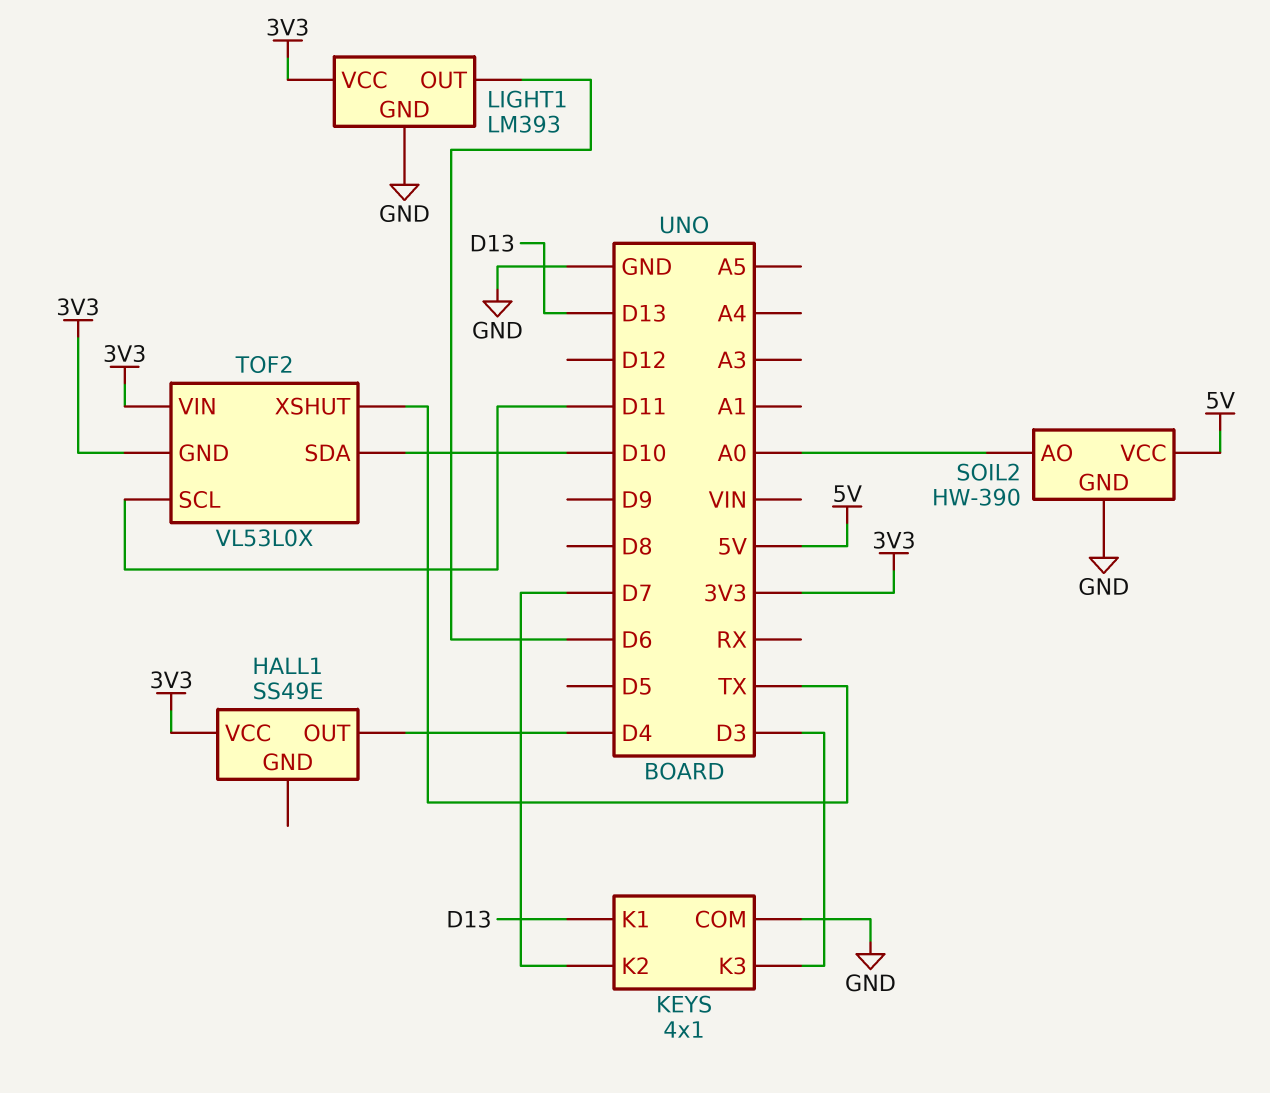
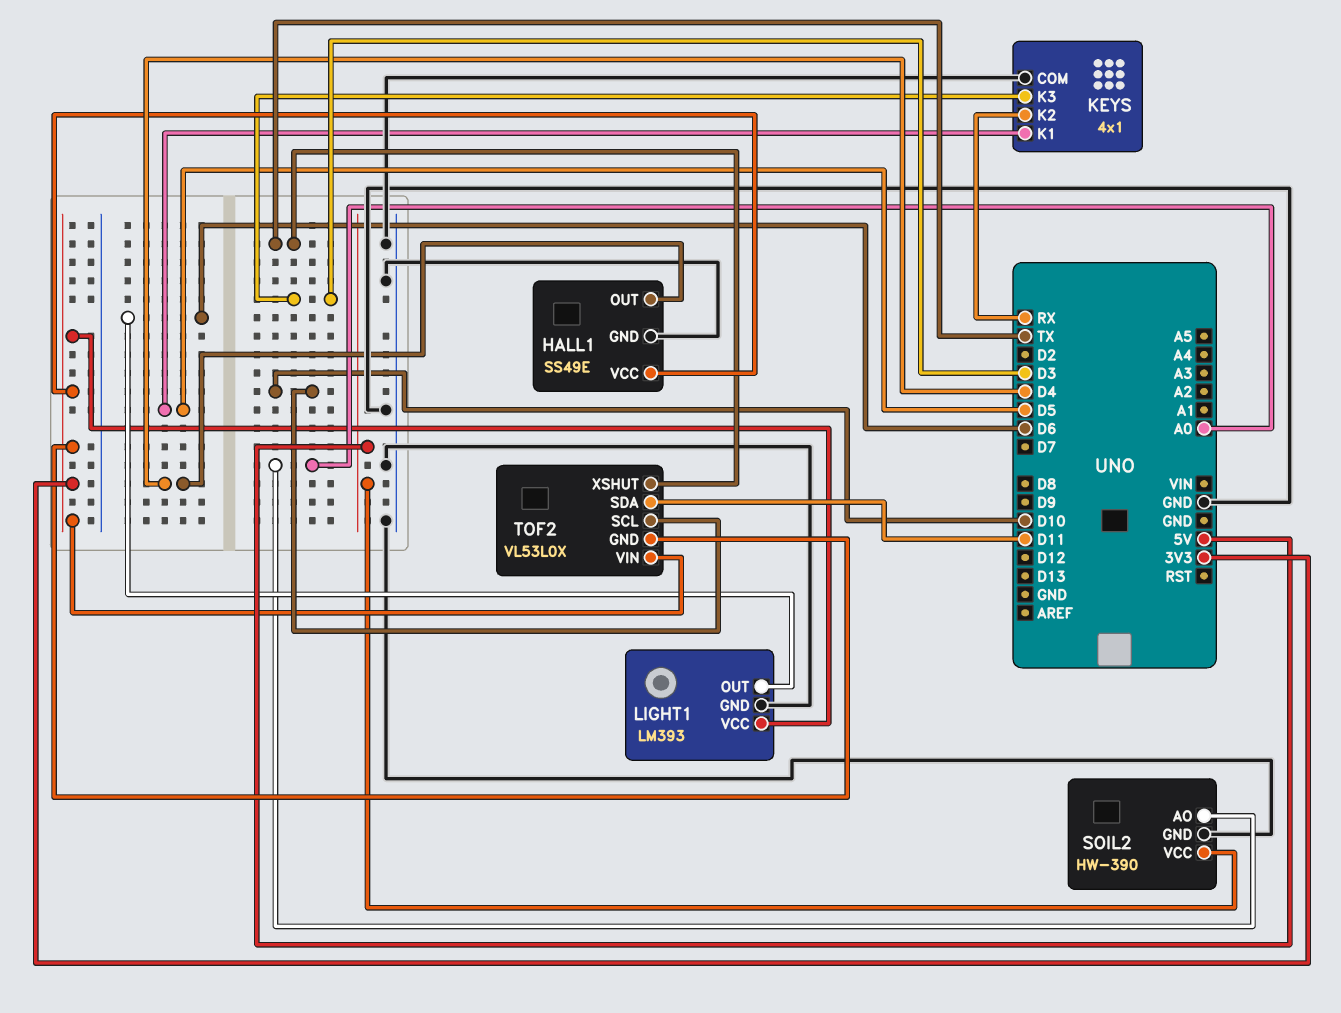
HALL1 pin GND: none -> GND
KEYS pin K1: D13 -> D5
KEYS pin K2: D7 -> RX
TOF2 pin SCL: D11 -> D10
TOF2 pin SDA: D10 -> D11

